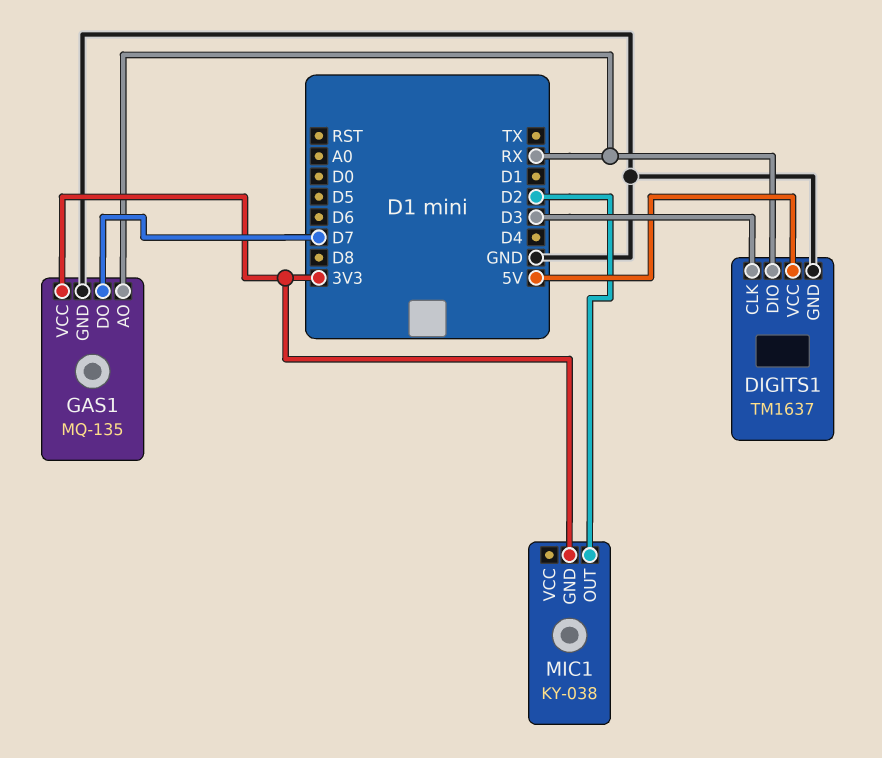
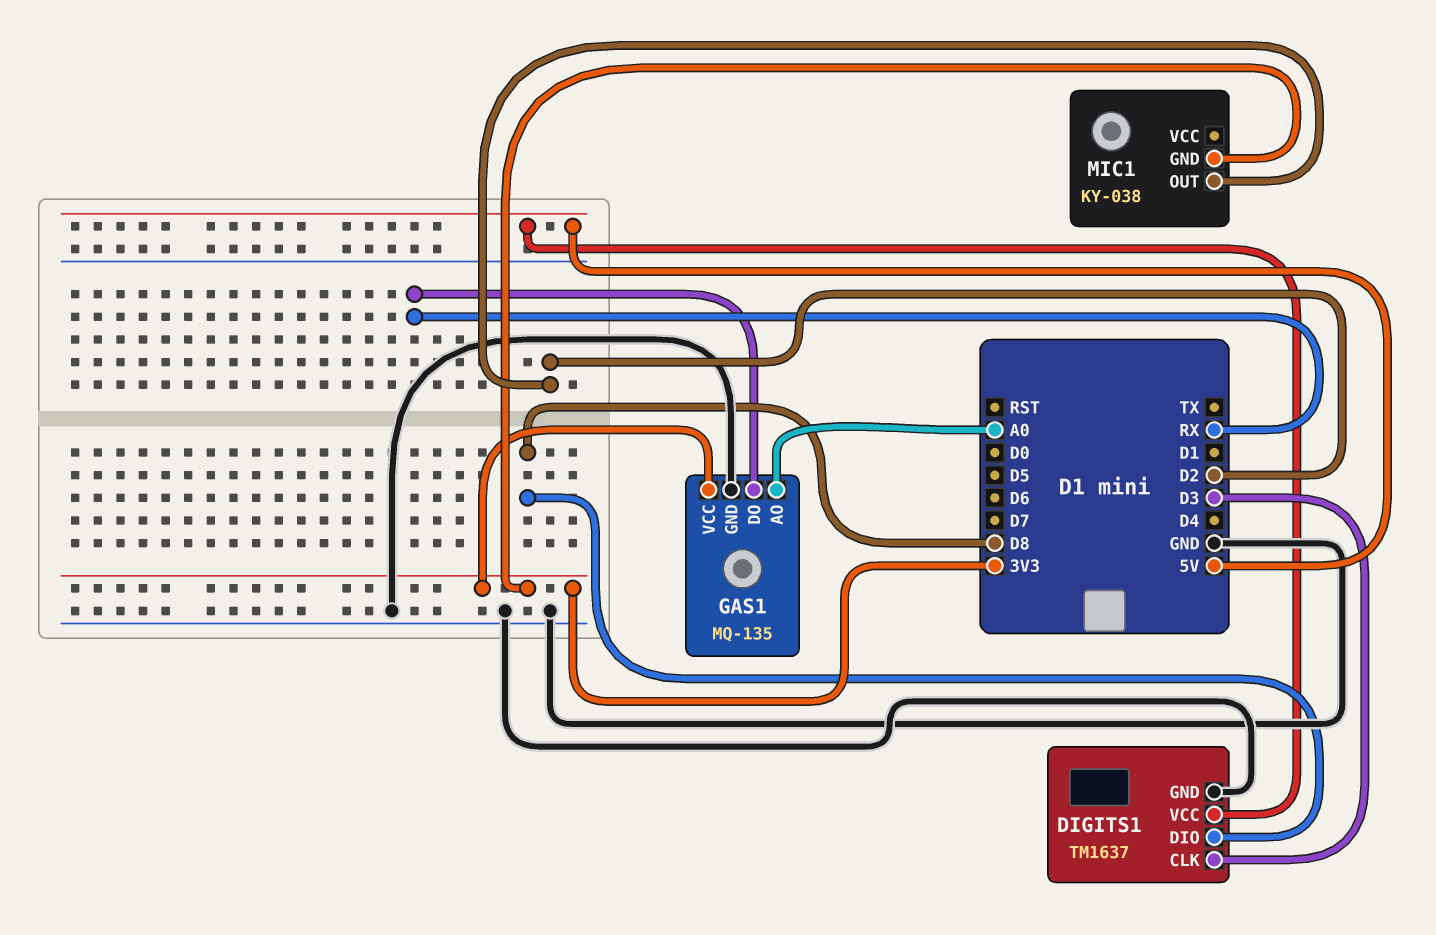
DIGITS1 pin DIO: RX -> D8
GAS1 pin AO: RX -> A0
GAS1 pin DO: D7 -> RX

